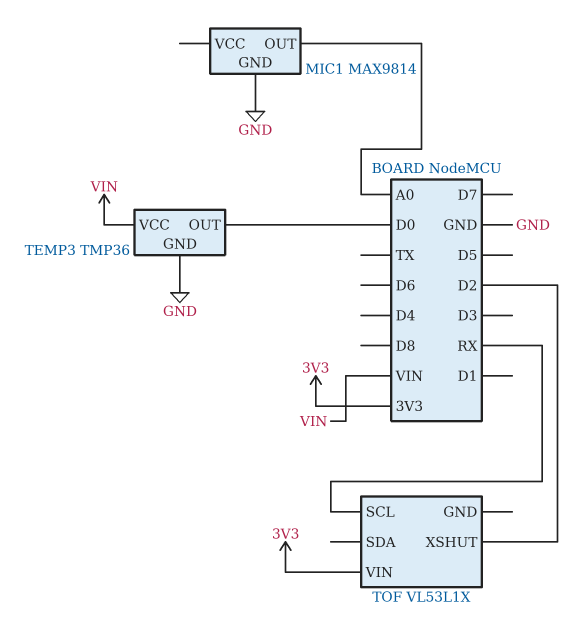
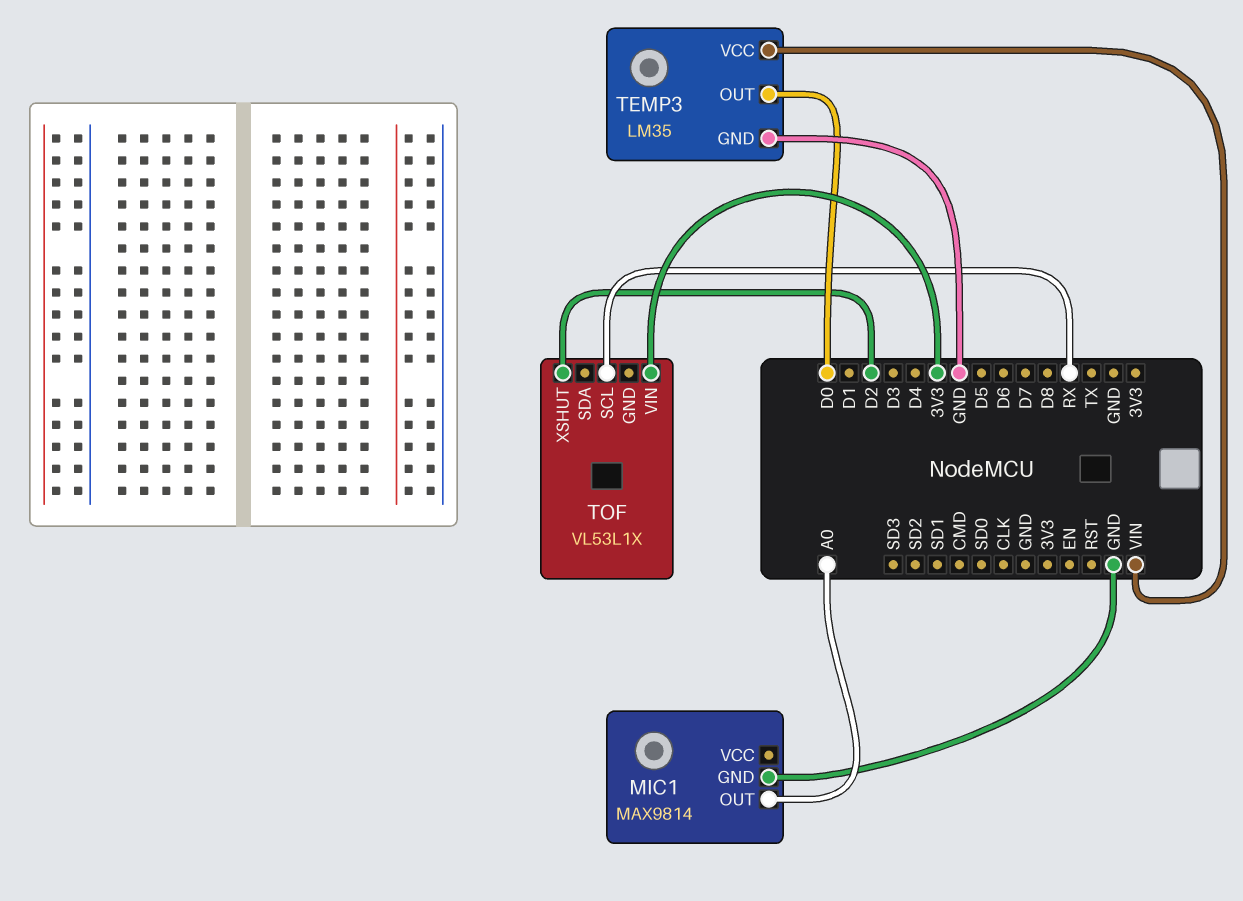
TEMP3: TMP36 -> LM35

